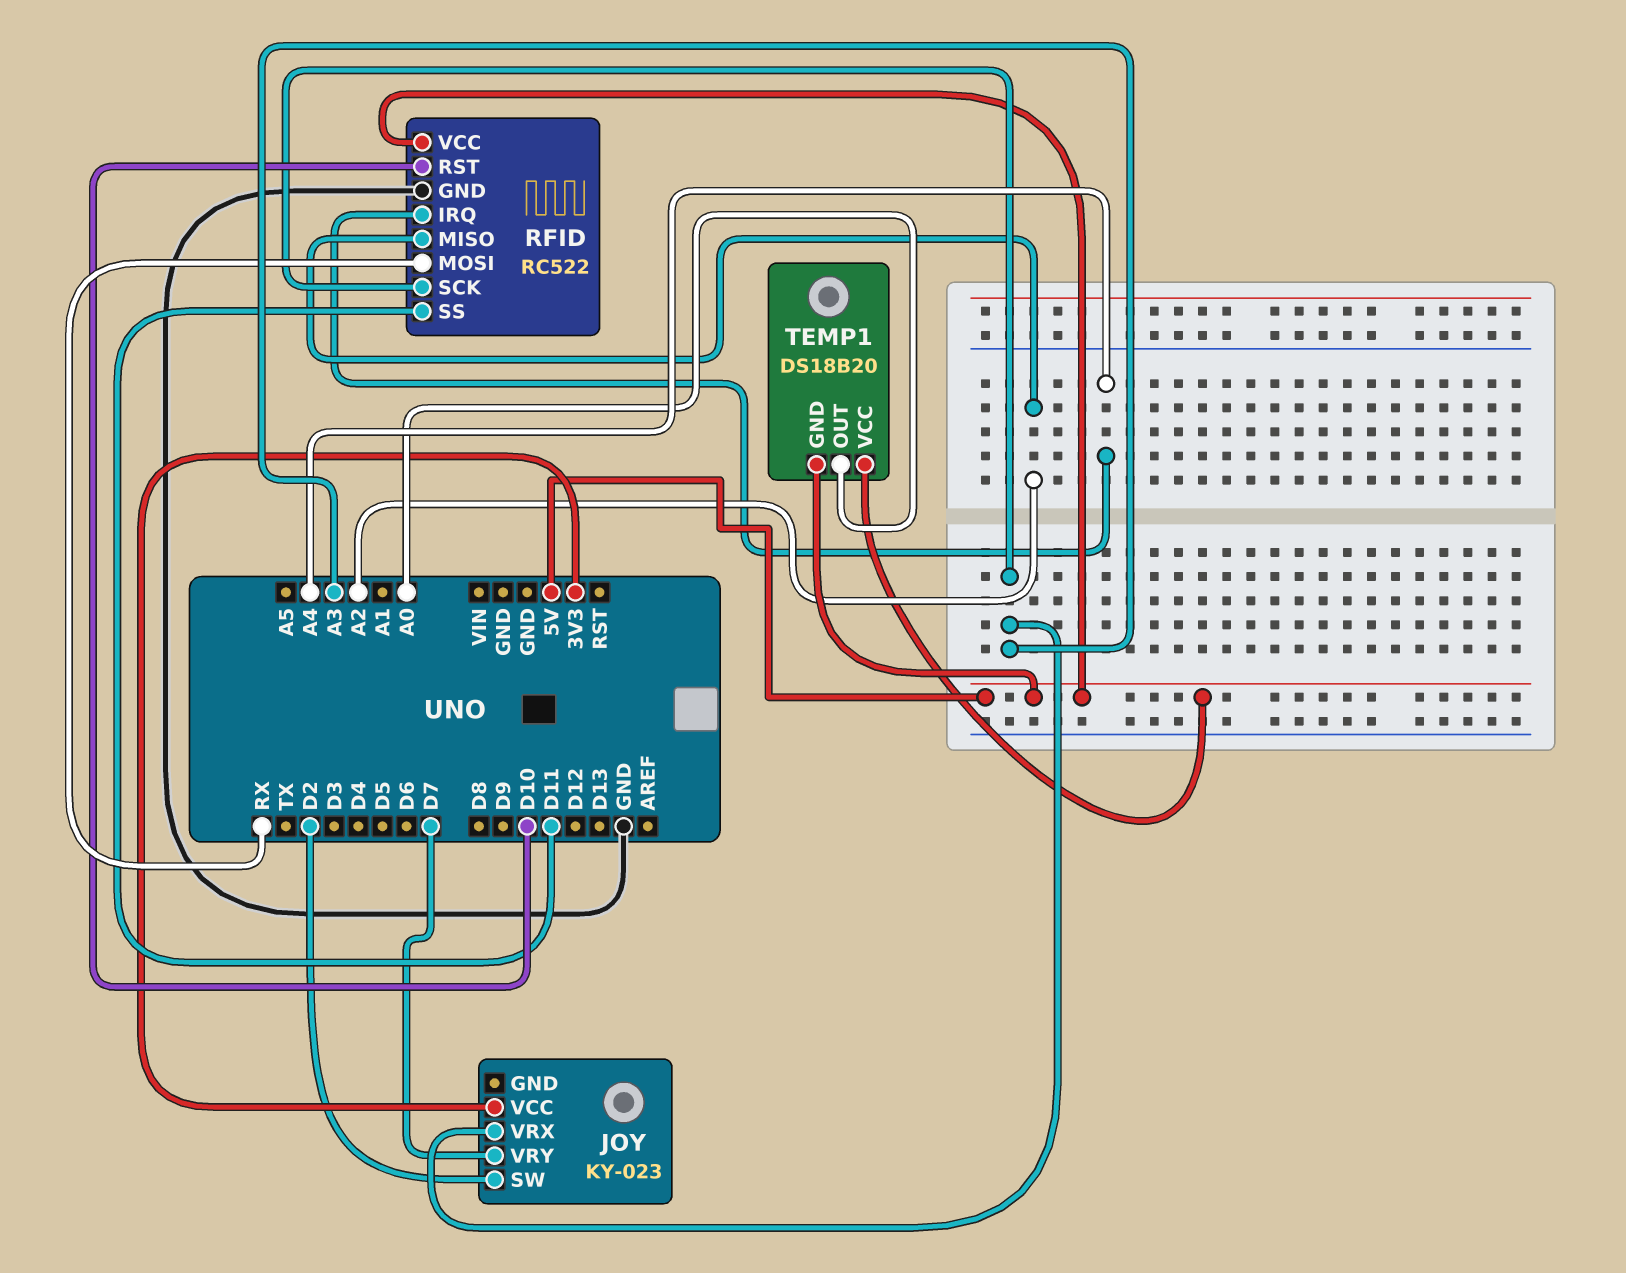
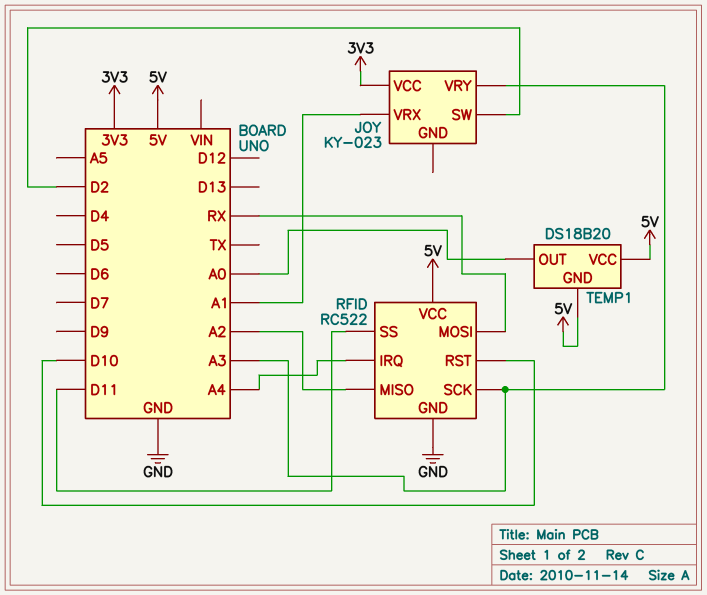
JOY pin VRX: A3 -> A1
JOY pin VRY: D7 -> A3

